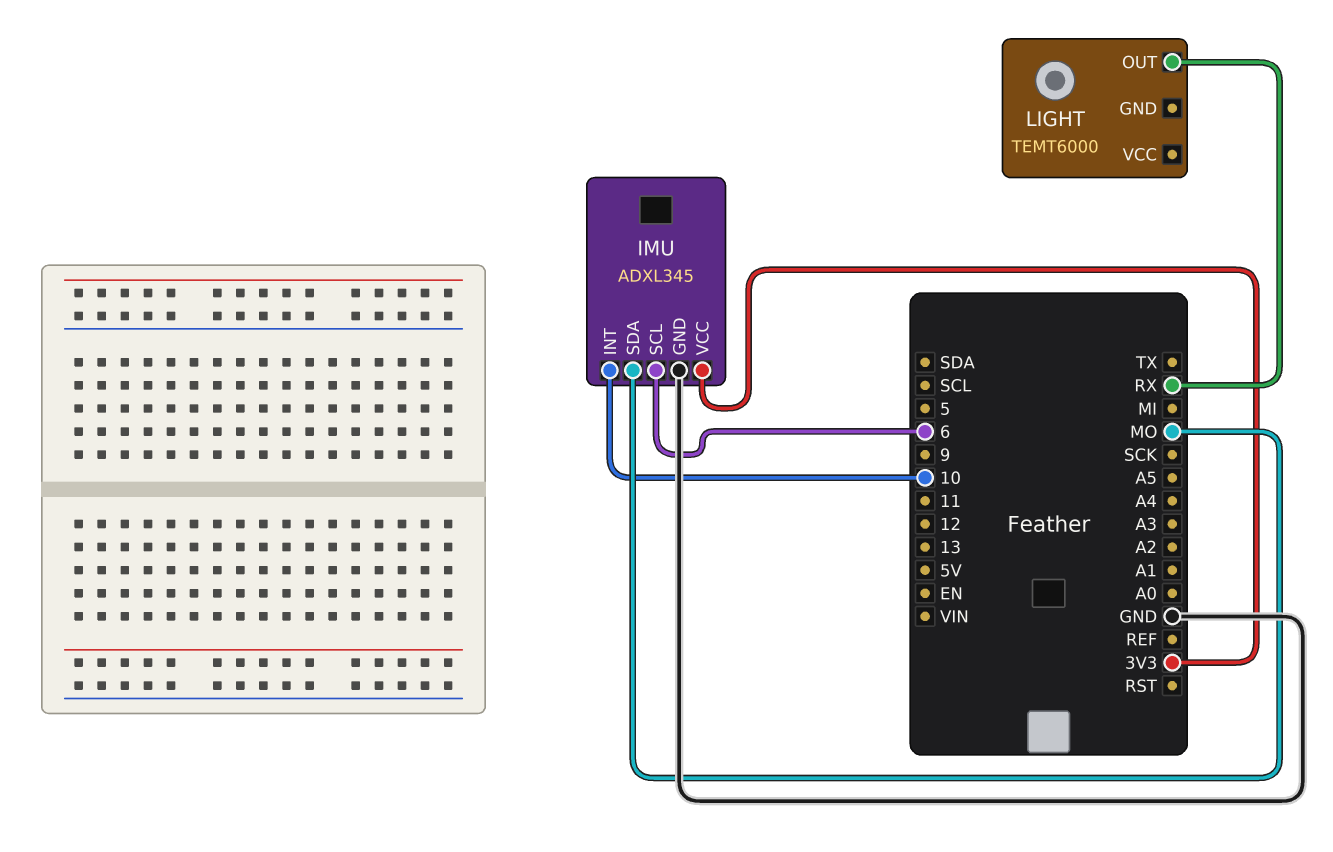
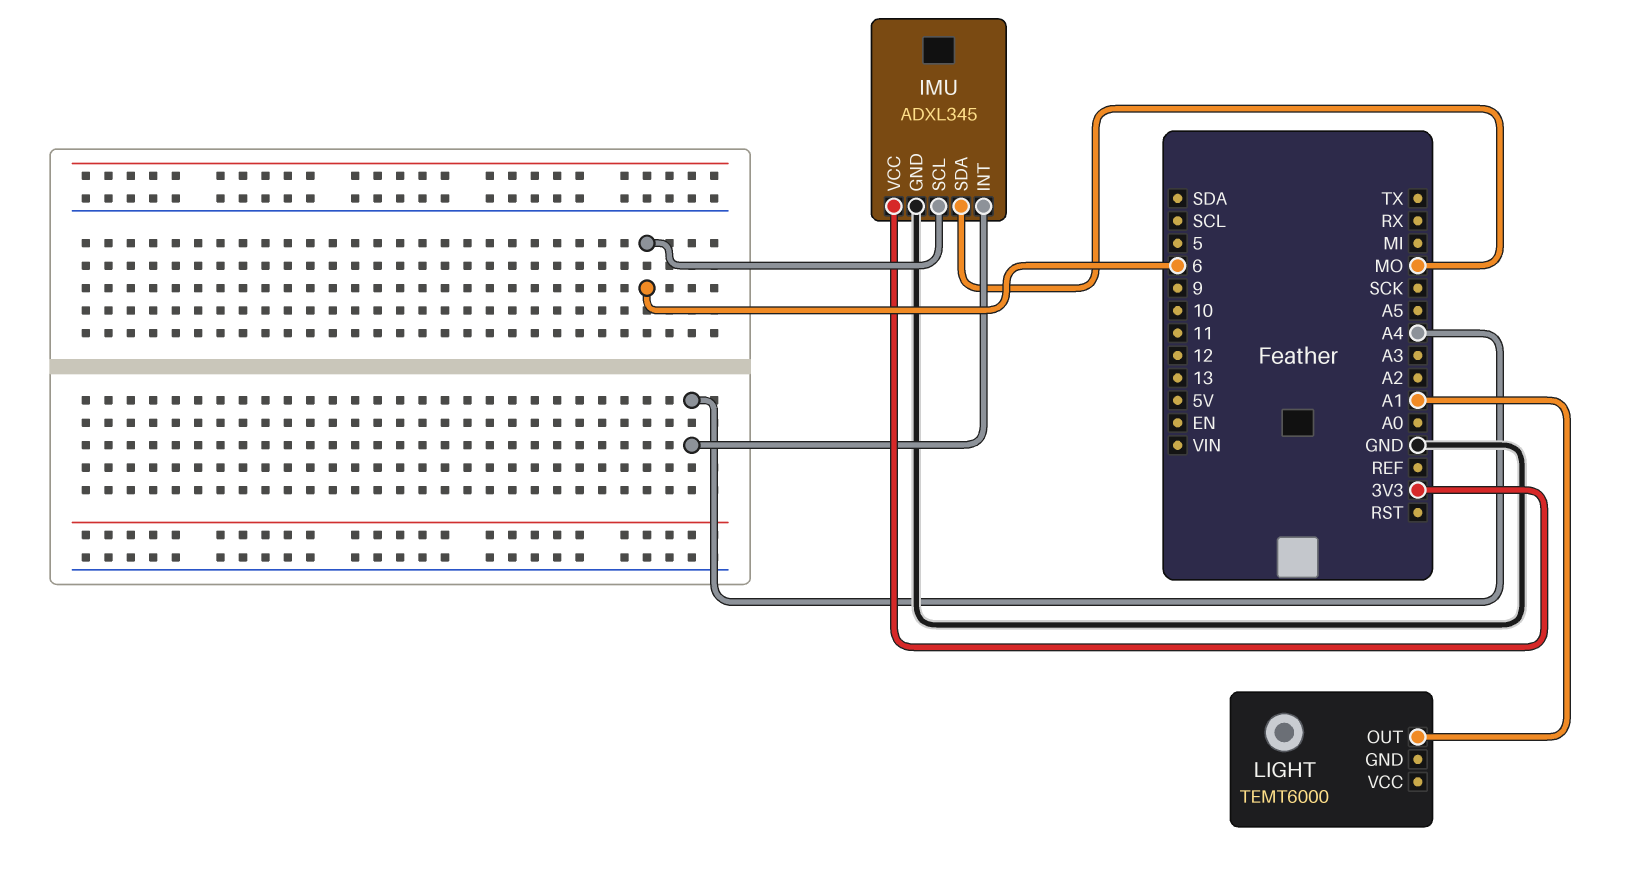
IMU pin INT: 10 -> A4
LIGHT pin OUT: RX -> A1

